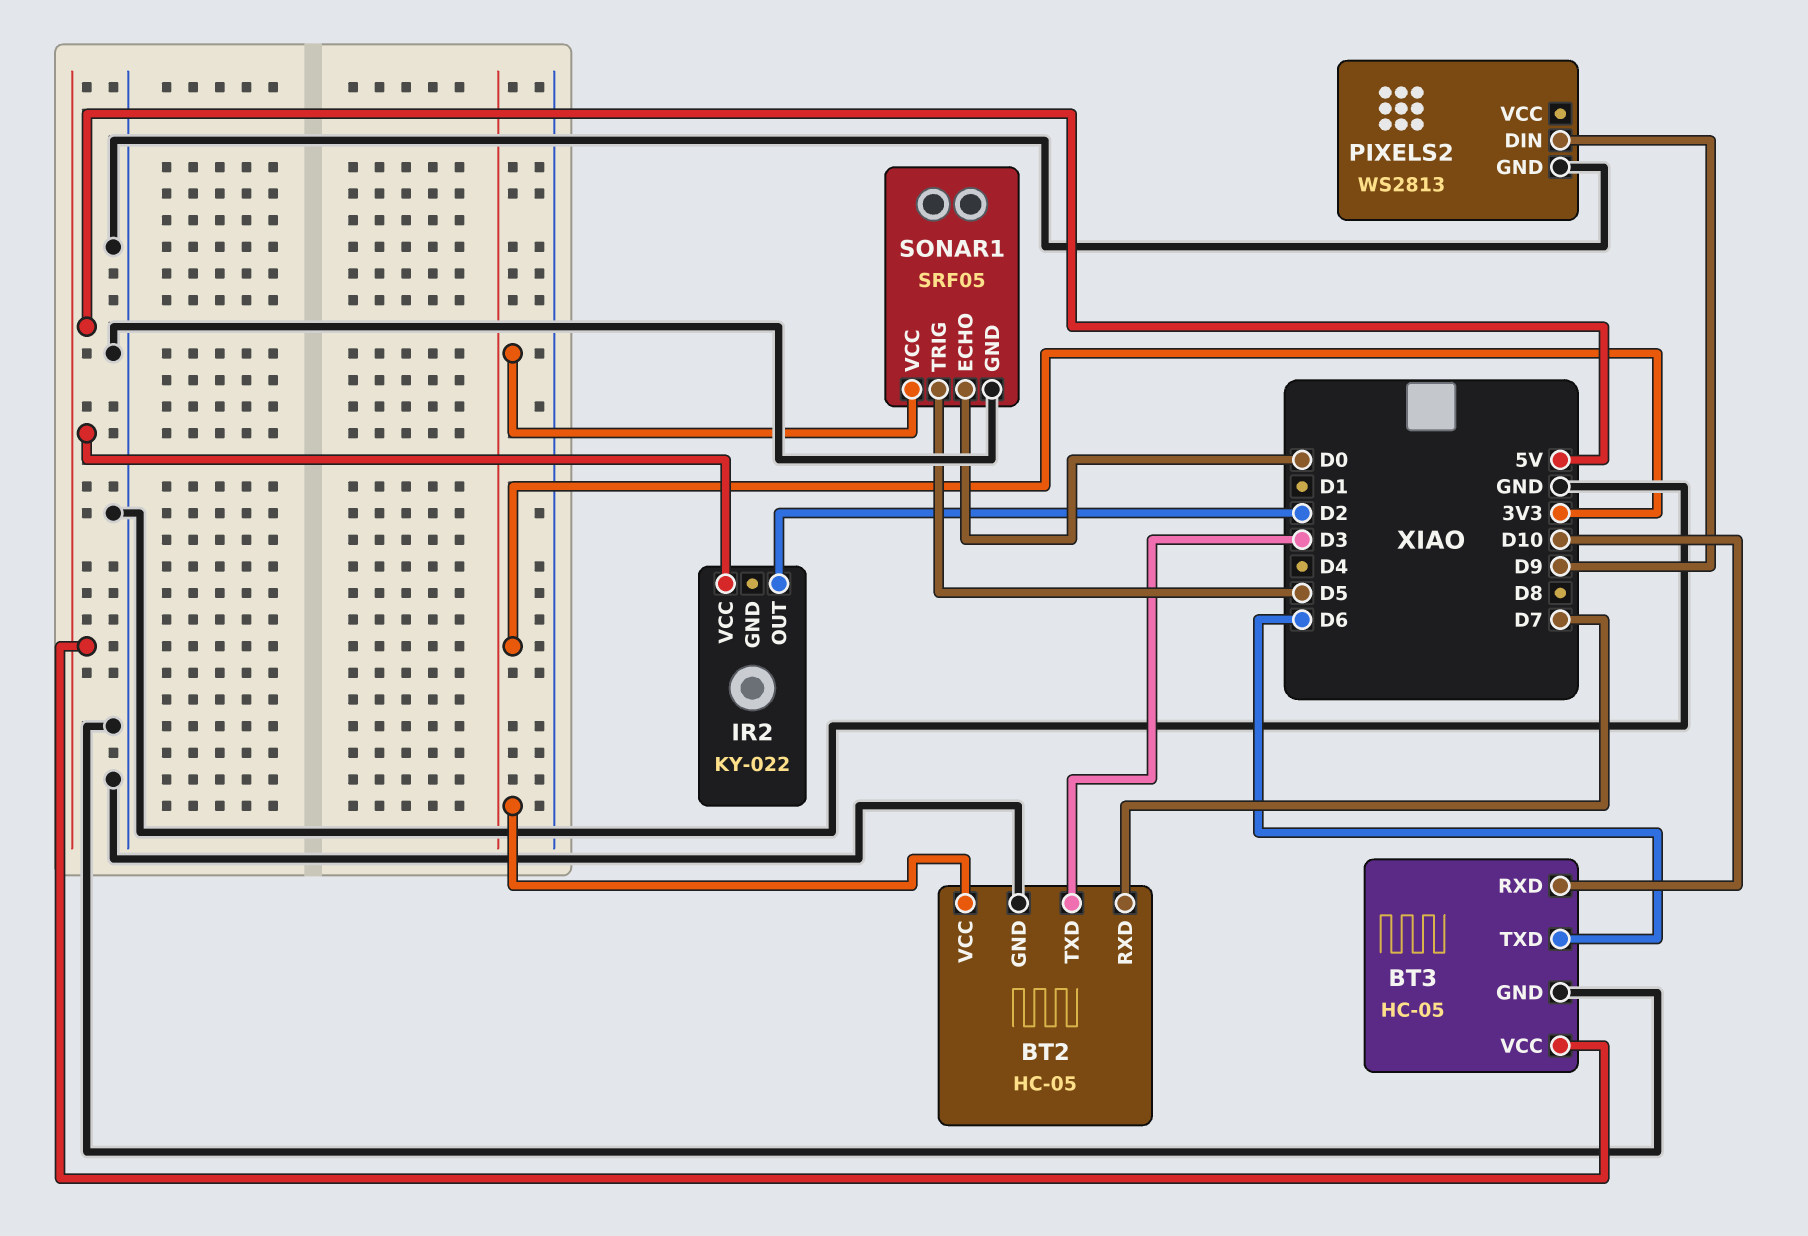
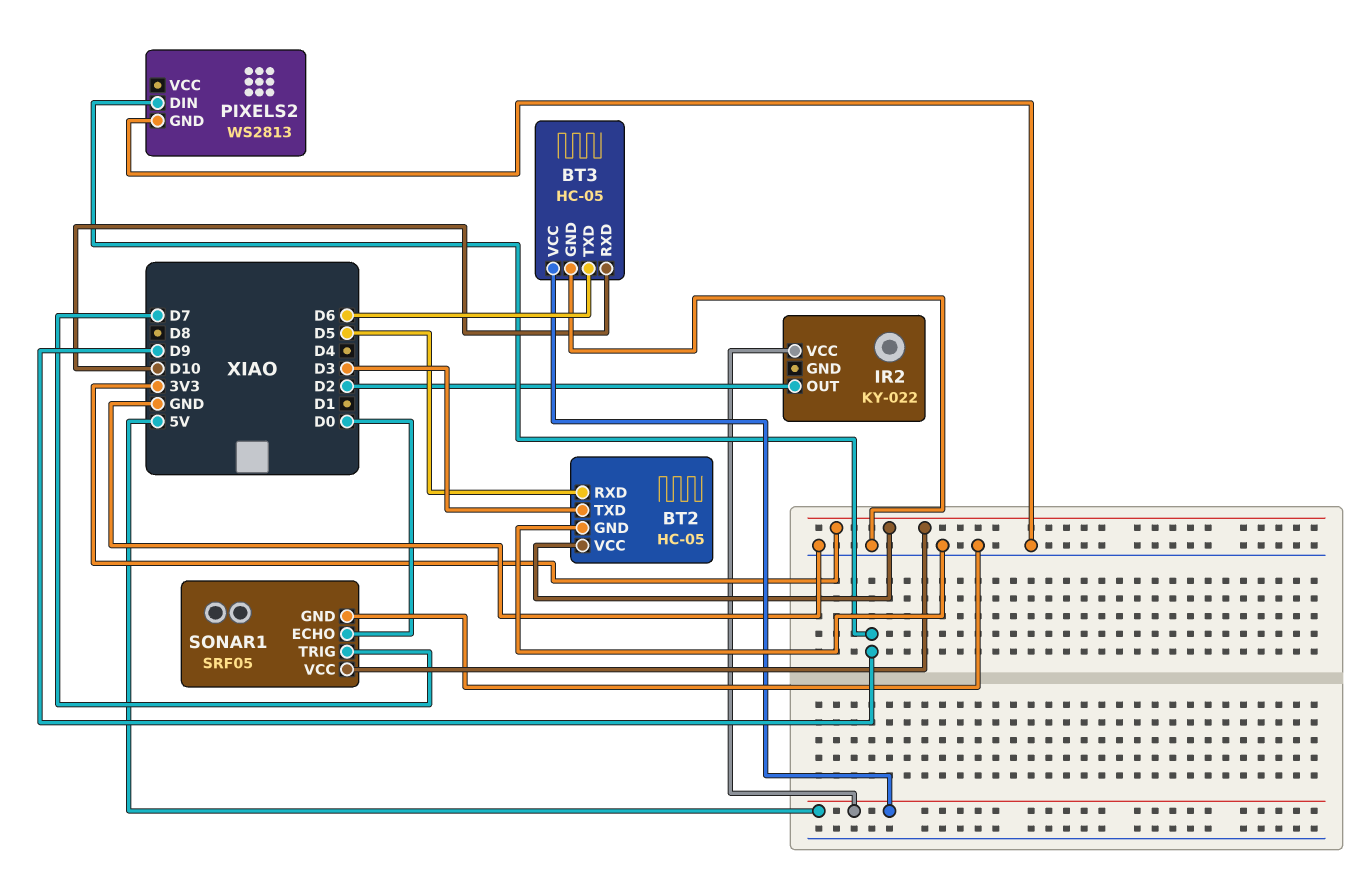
BT2 pin RXD: D7 -> D5
SONAR1 pin TRIG: D5 -> D7

